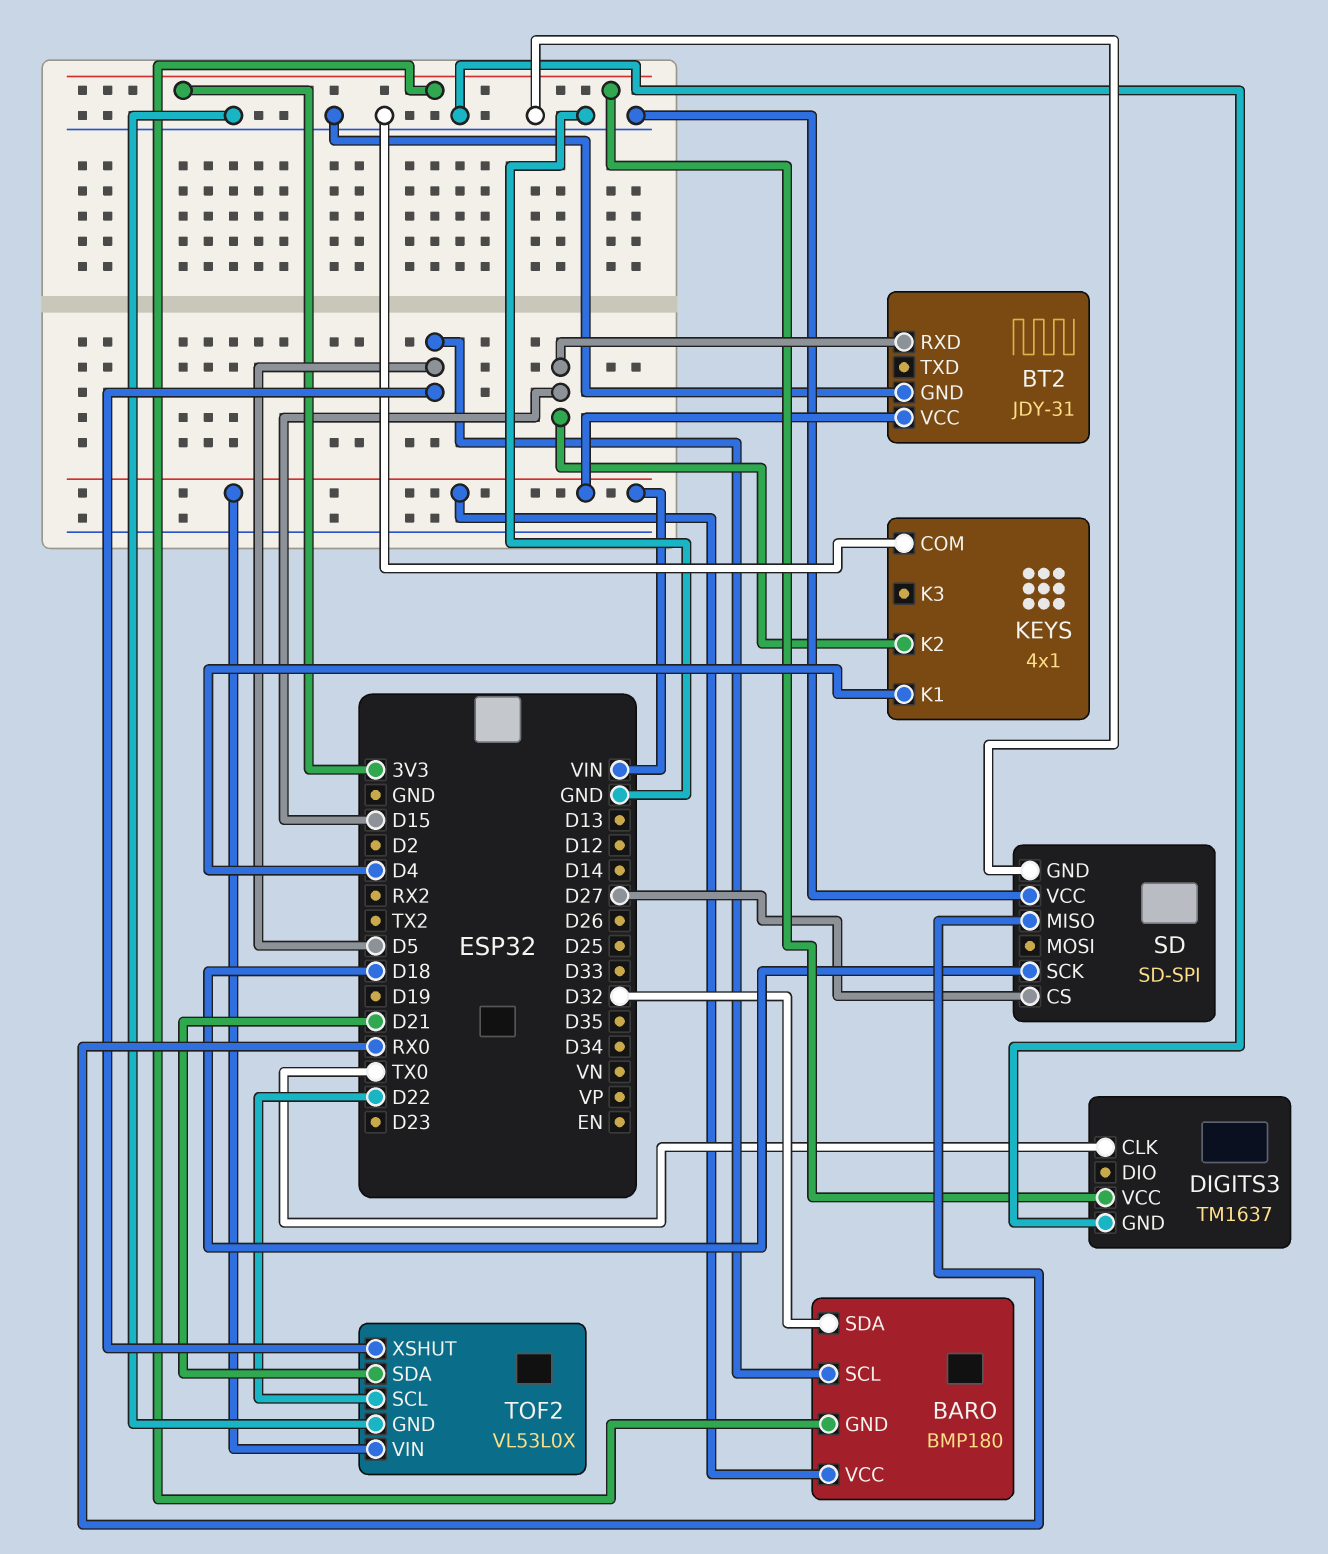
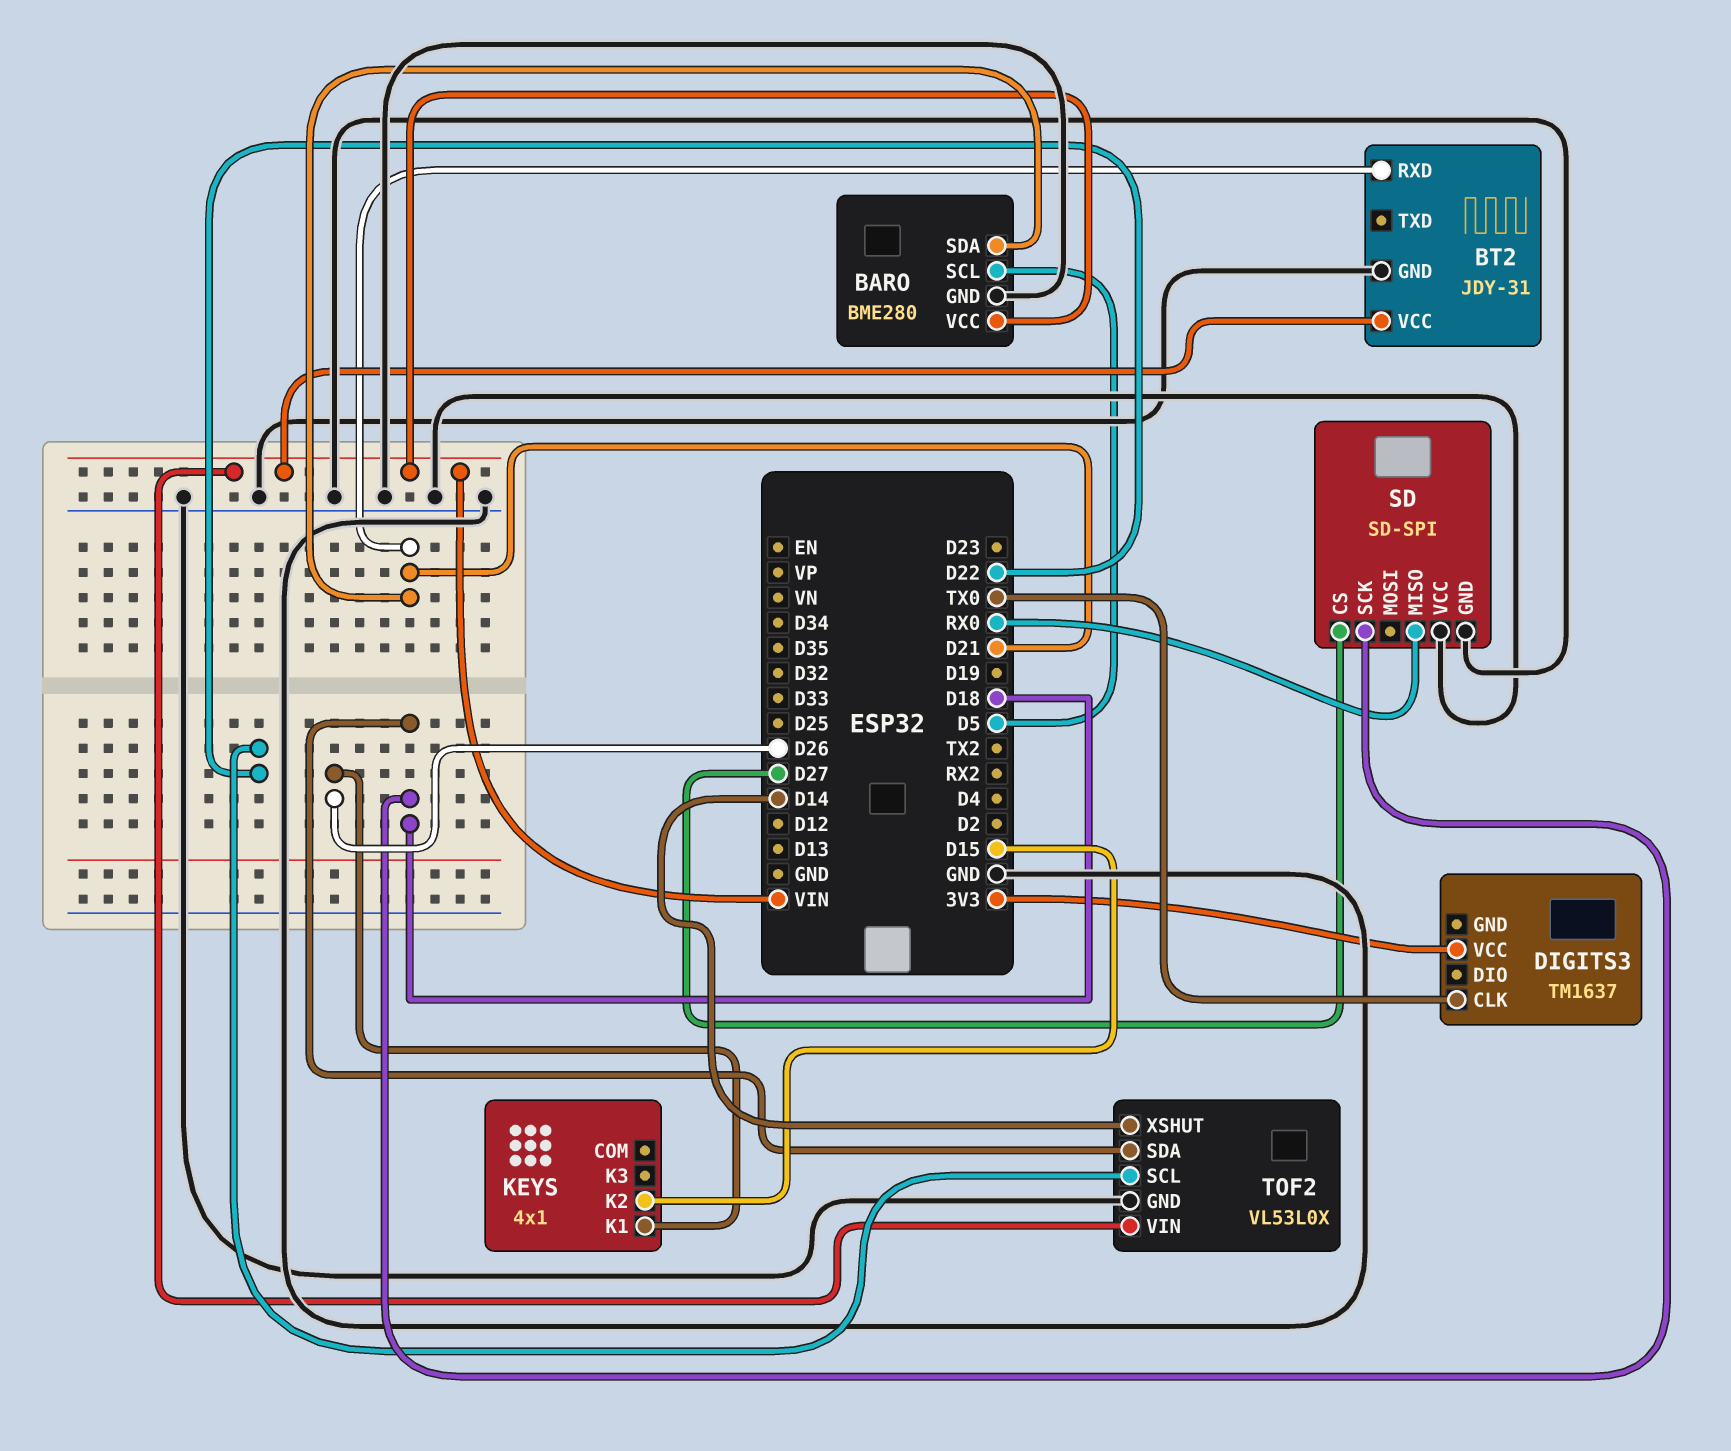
BARO: BMP180 -> BME280
BARO pin GND: 3V3 -> GND
BARO pin SDA: D32 -> D21
BT2 pin RXD: D15 -> D21
DIGITS3 pin GND: GND -> none
KEYS pin COM: GND -> none
KEYS pin K1: D4 -> D26
TOF2 pin SDA: D21 -> D18
TOF2 pin XSHUT: D5 -> D14

